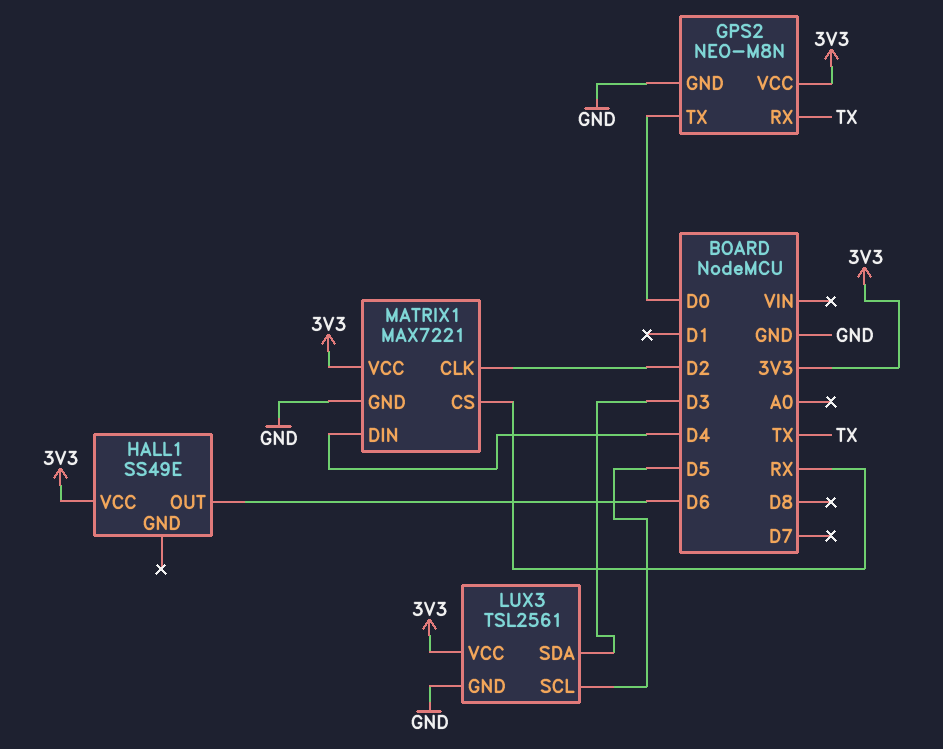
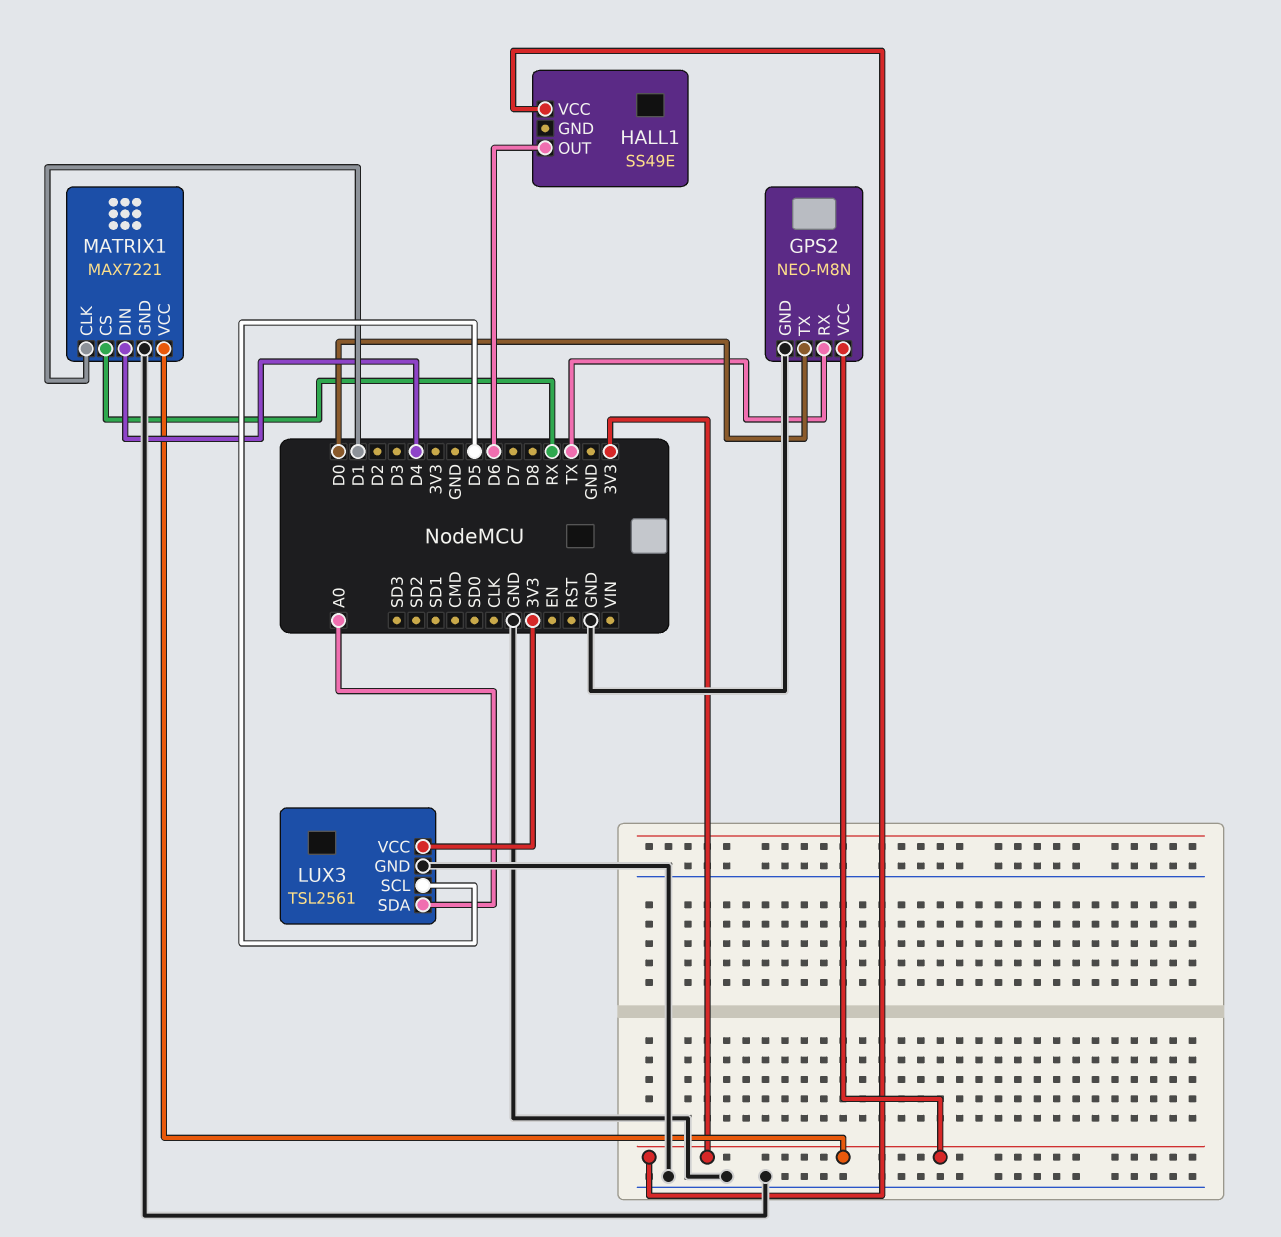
LUX3 pin SDA: D3 -> A0
MATRIX1 pin CLK: D2 -> D1

